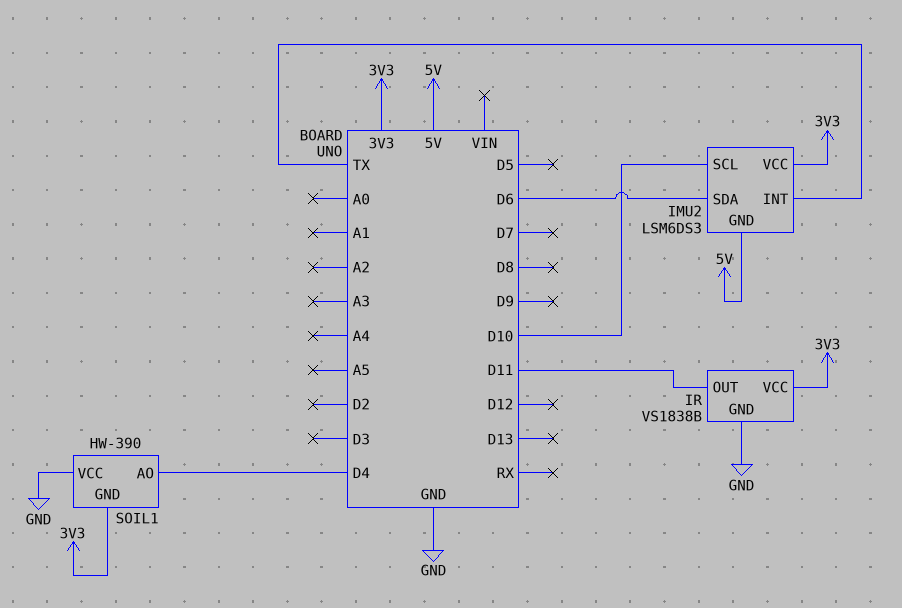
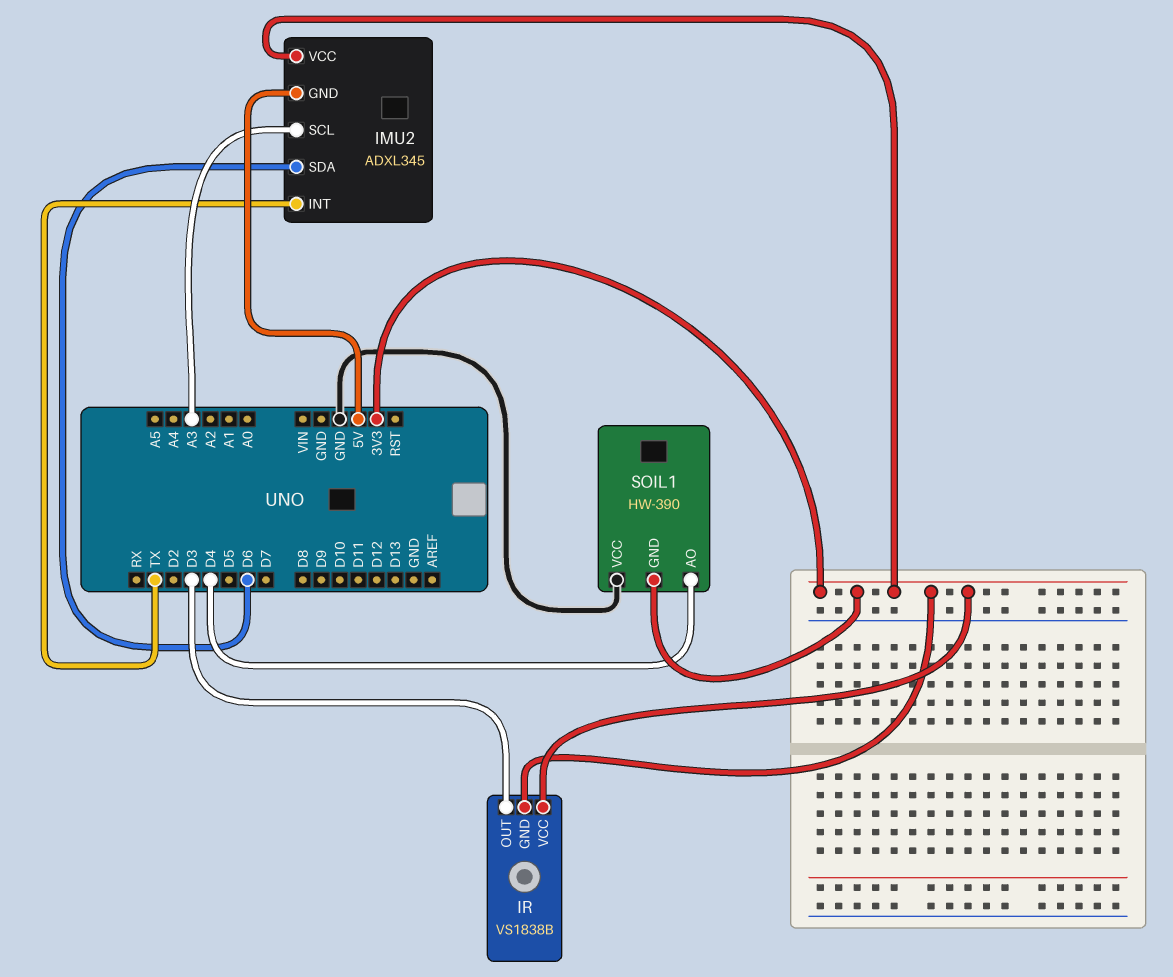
IMU2: LSM6DS3 -> ADXL345
IMU2 pin SCL: D10 -> A3
IR pin GND: GND -> 3V3
IR pin OUT: D11 -> D3

